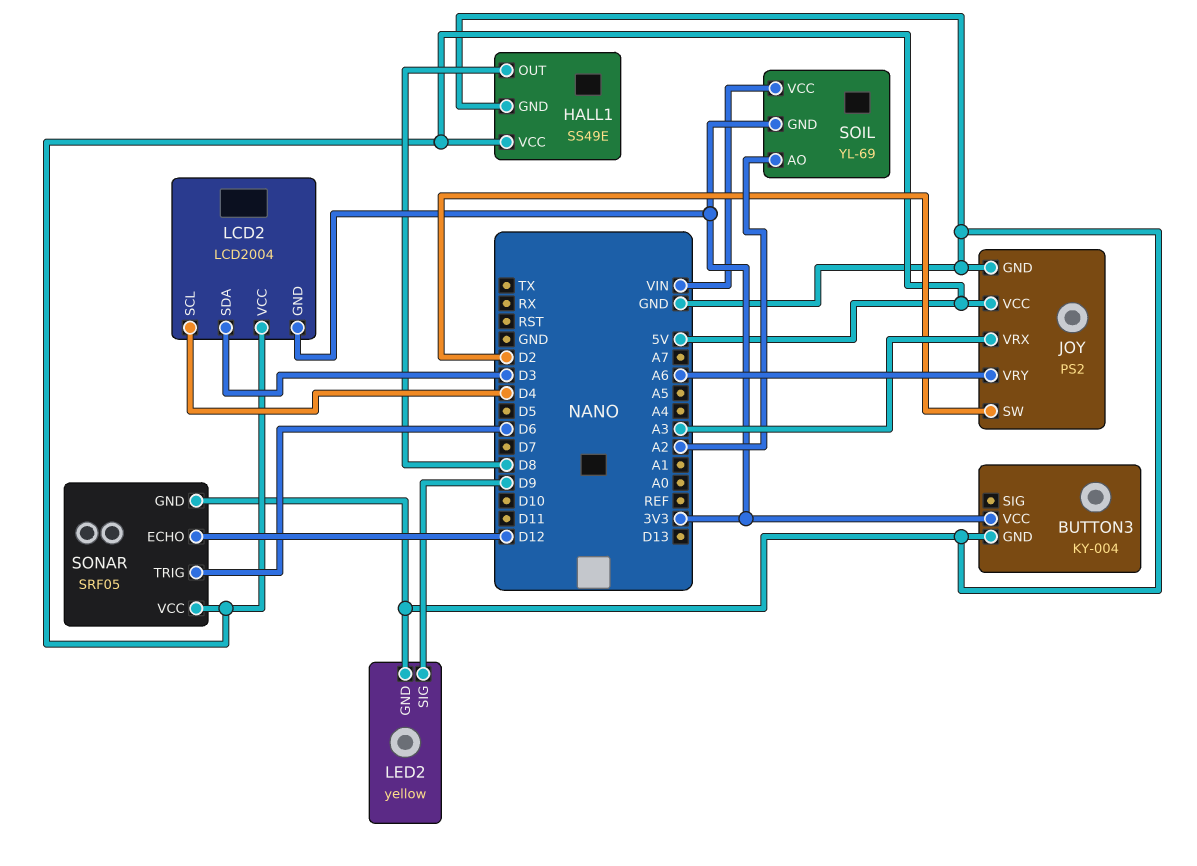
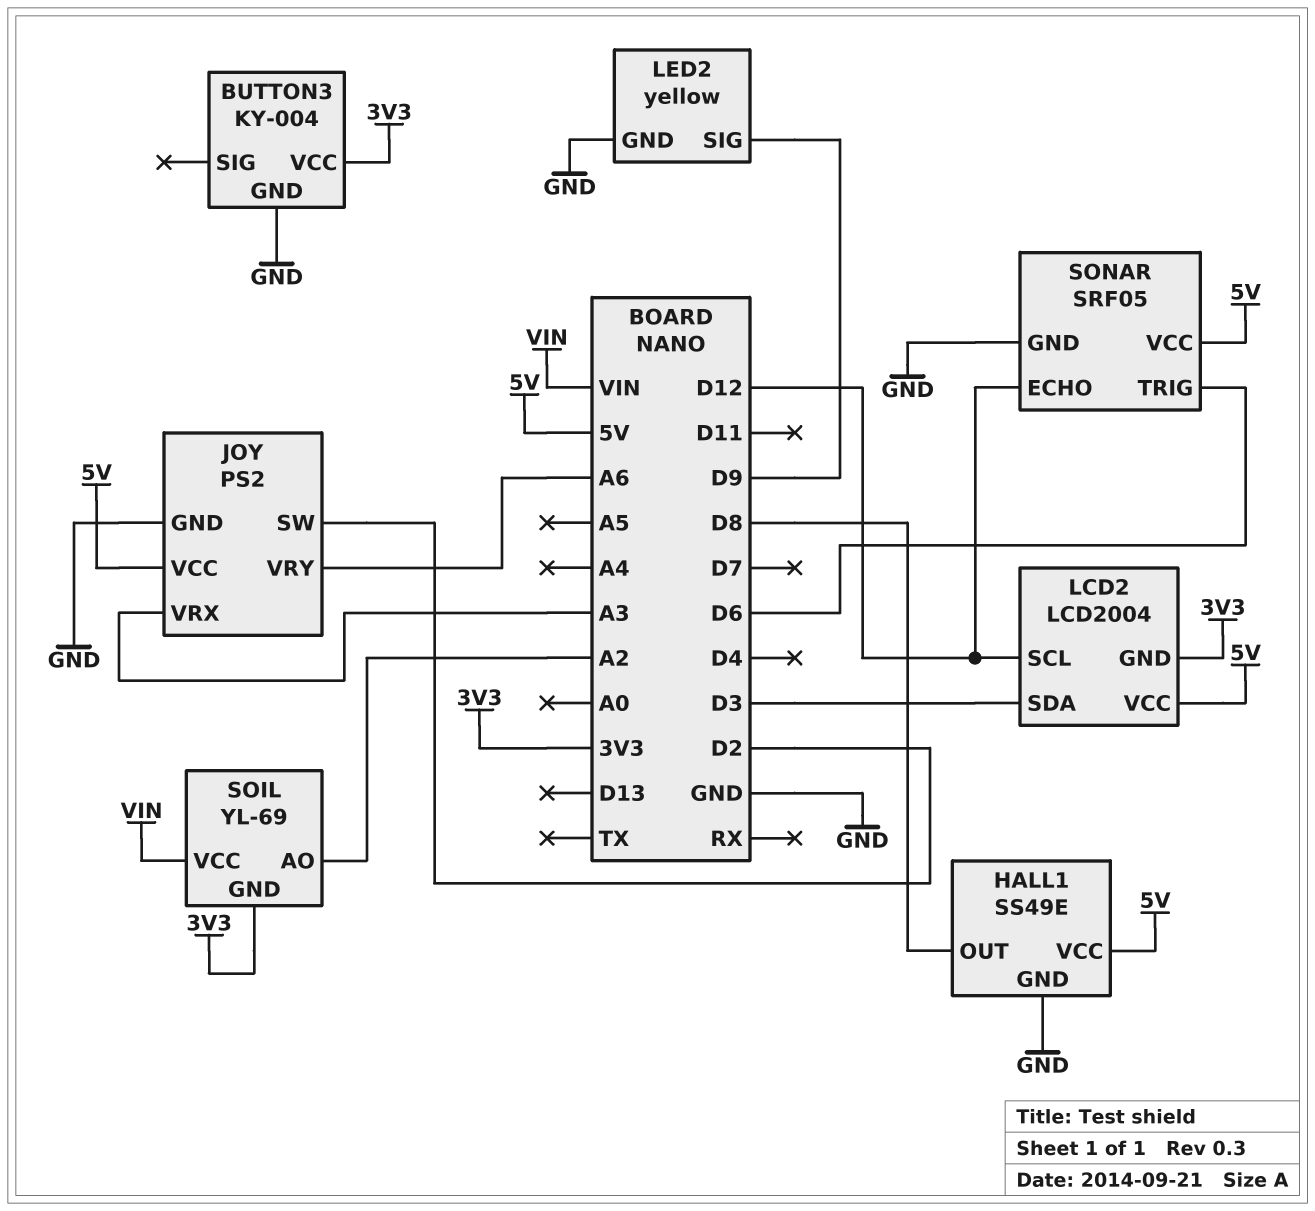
LCD2 pin SCL: D4 -> D12

